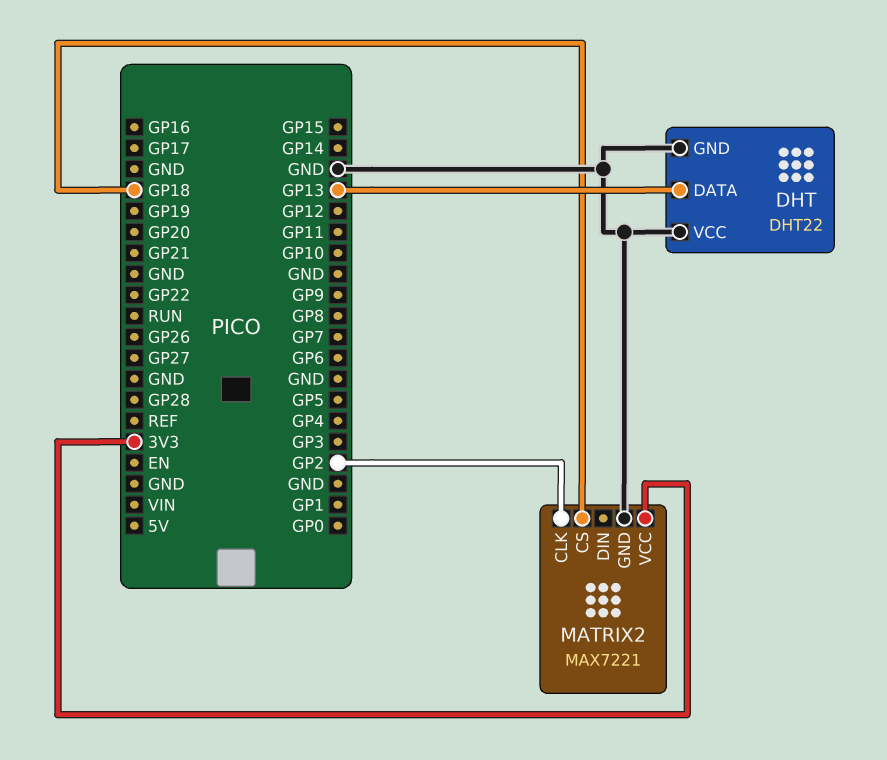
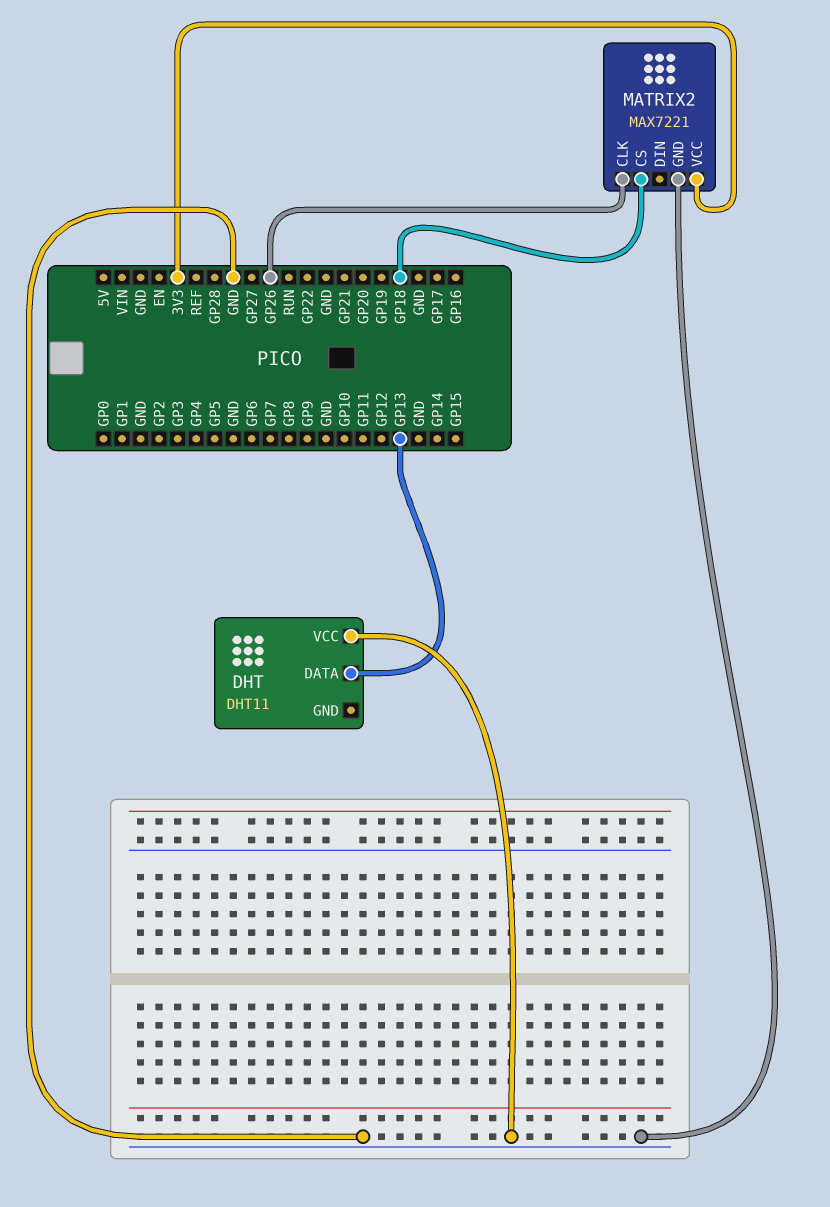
DHT: DHT22 -> DHT11
DHT pin GND: GND -> none
MATRIX2 pin CLK: GP2 -> GP26

